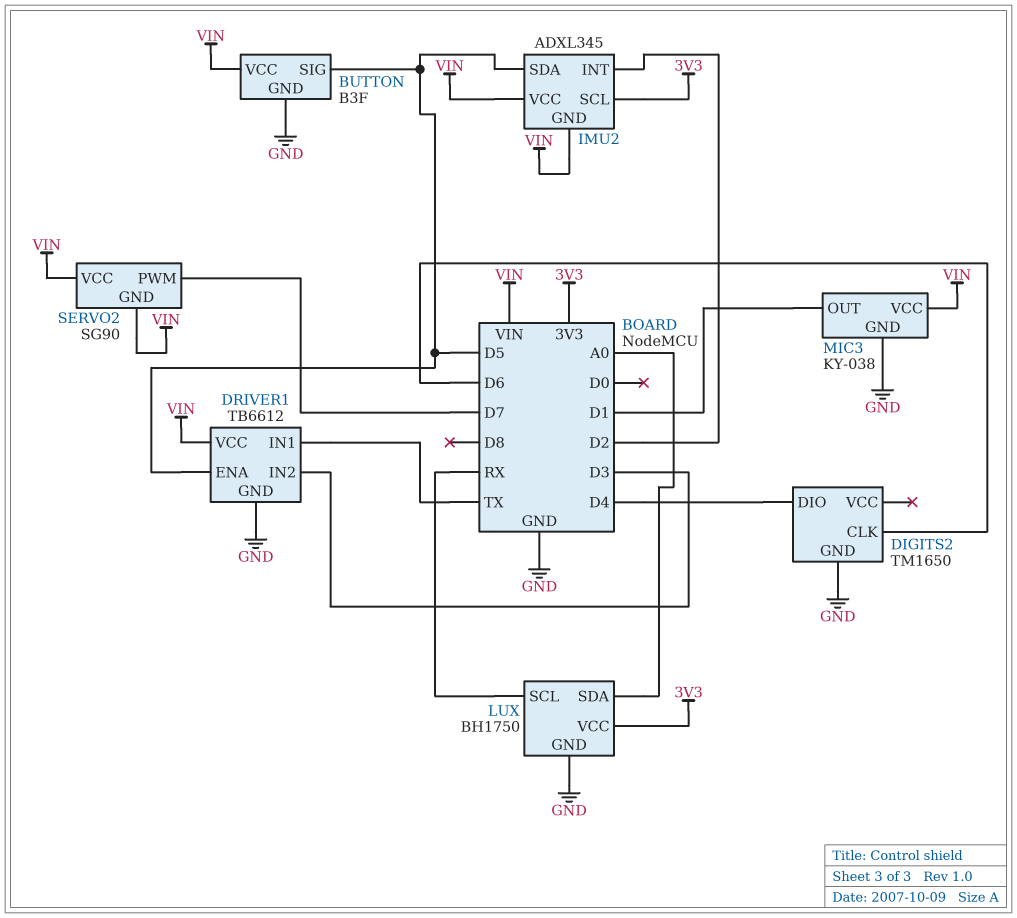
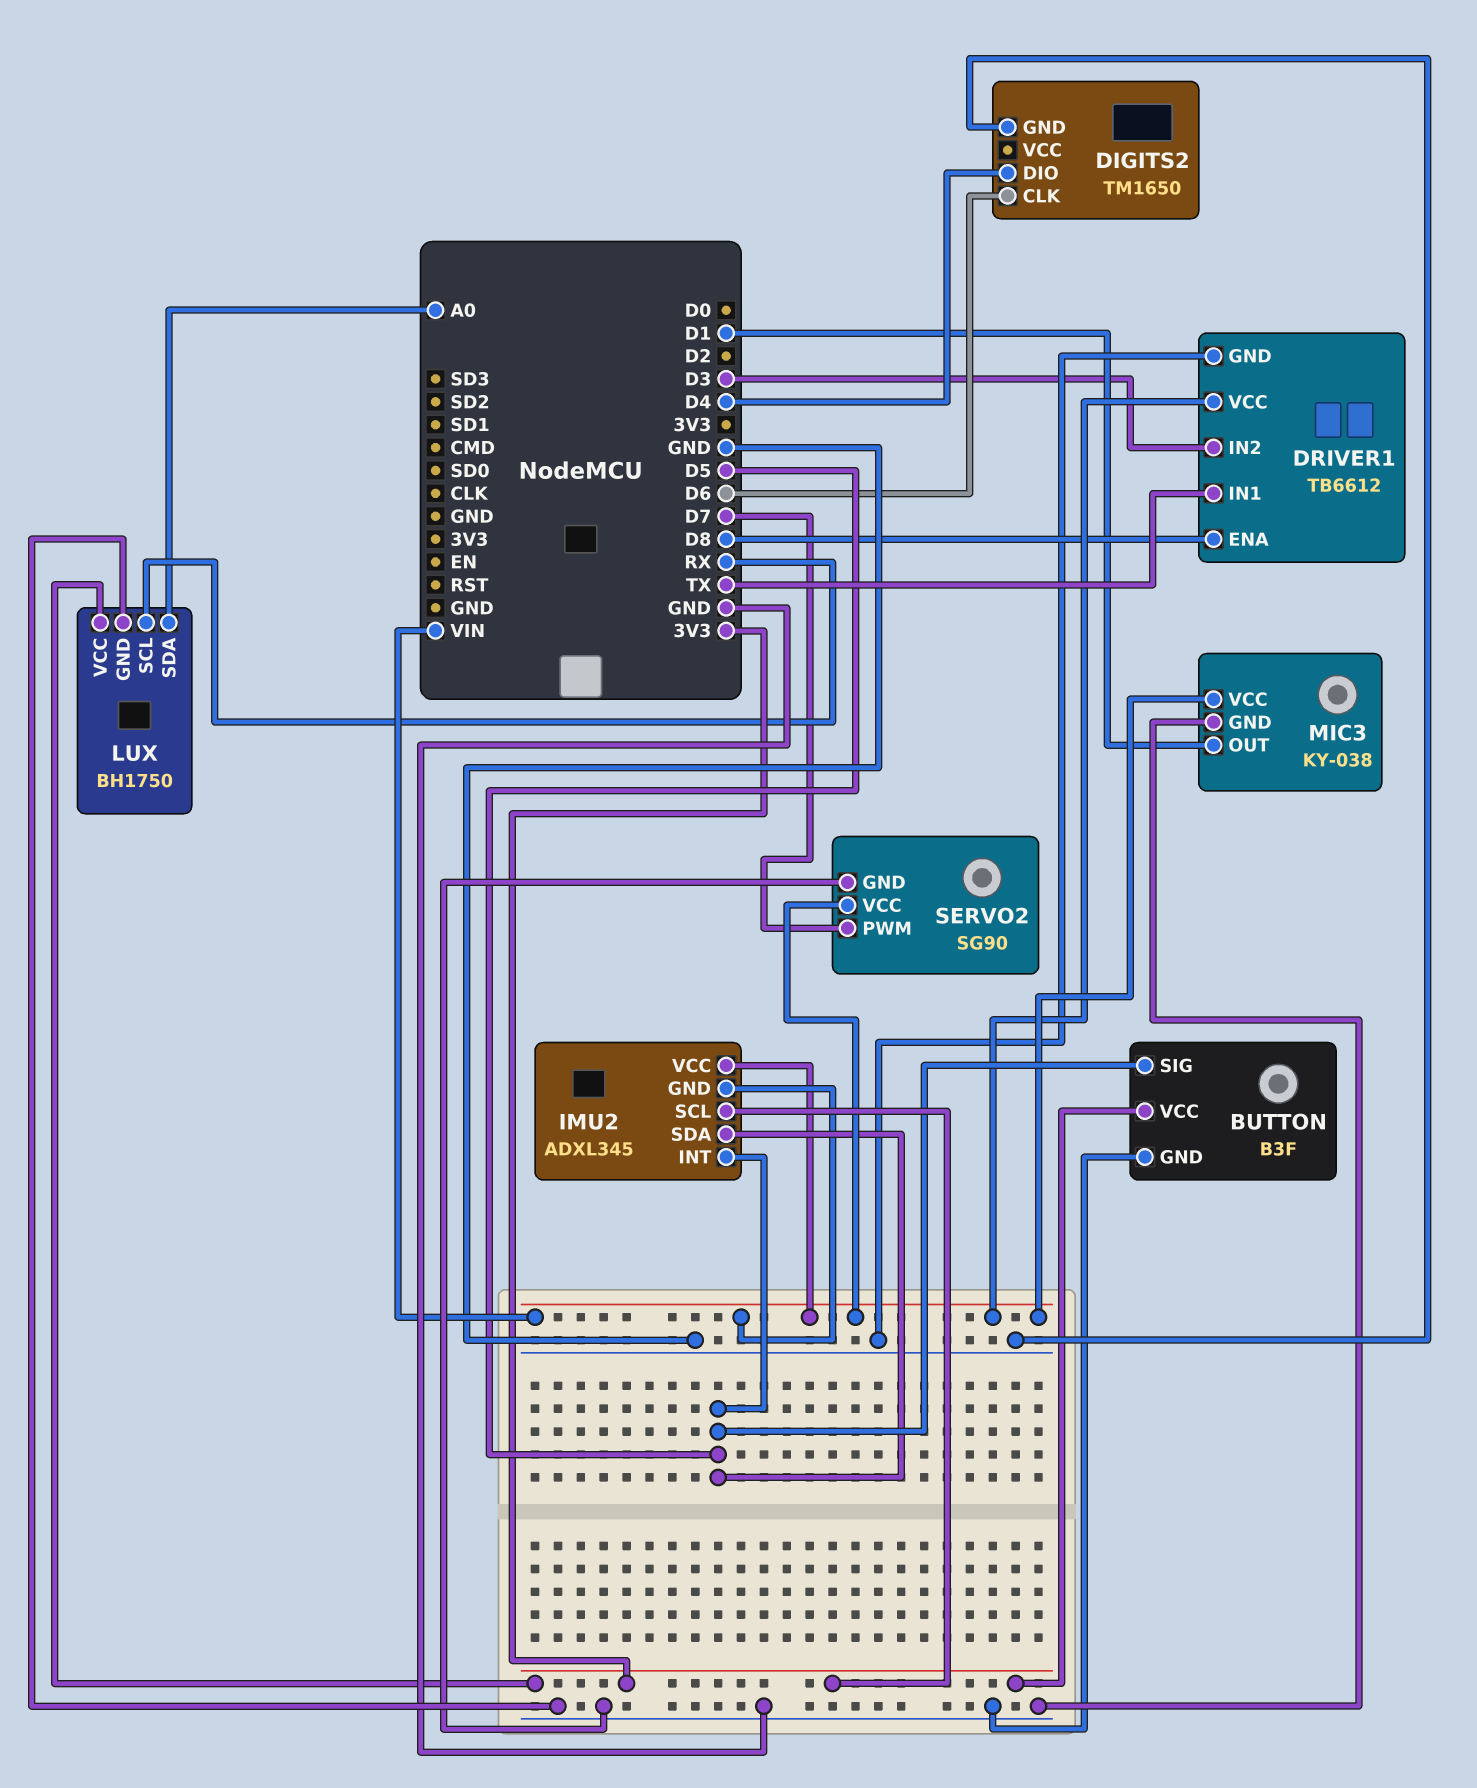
BUTTON pin VCC: VIN -> 3V3
DRIVER1 pin ENA: D5 -> D8
IMU2 pin INT: D2 -> D5
SERVO2 pin GND: VIN -> GND

